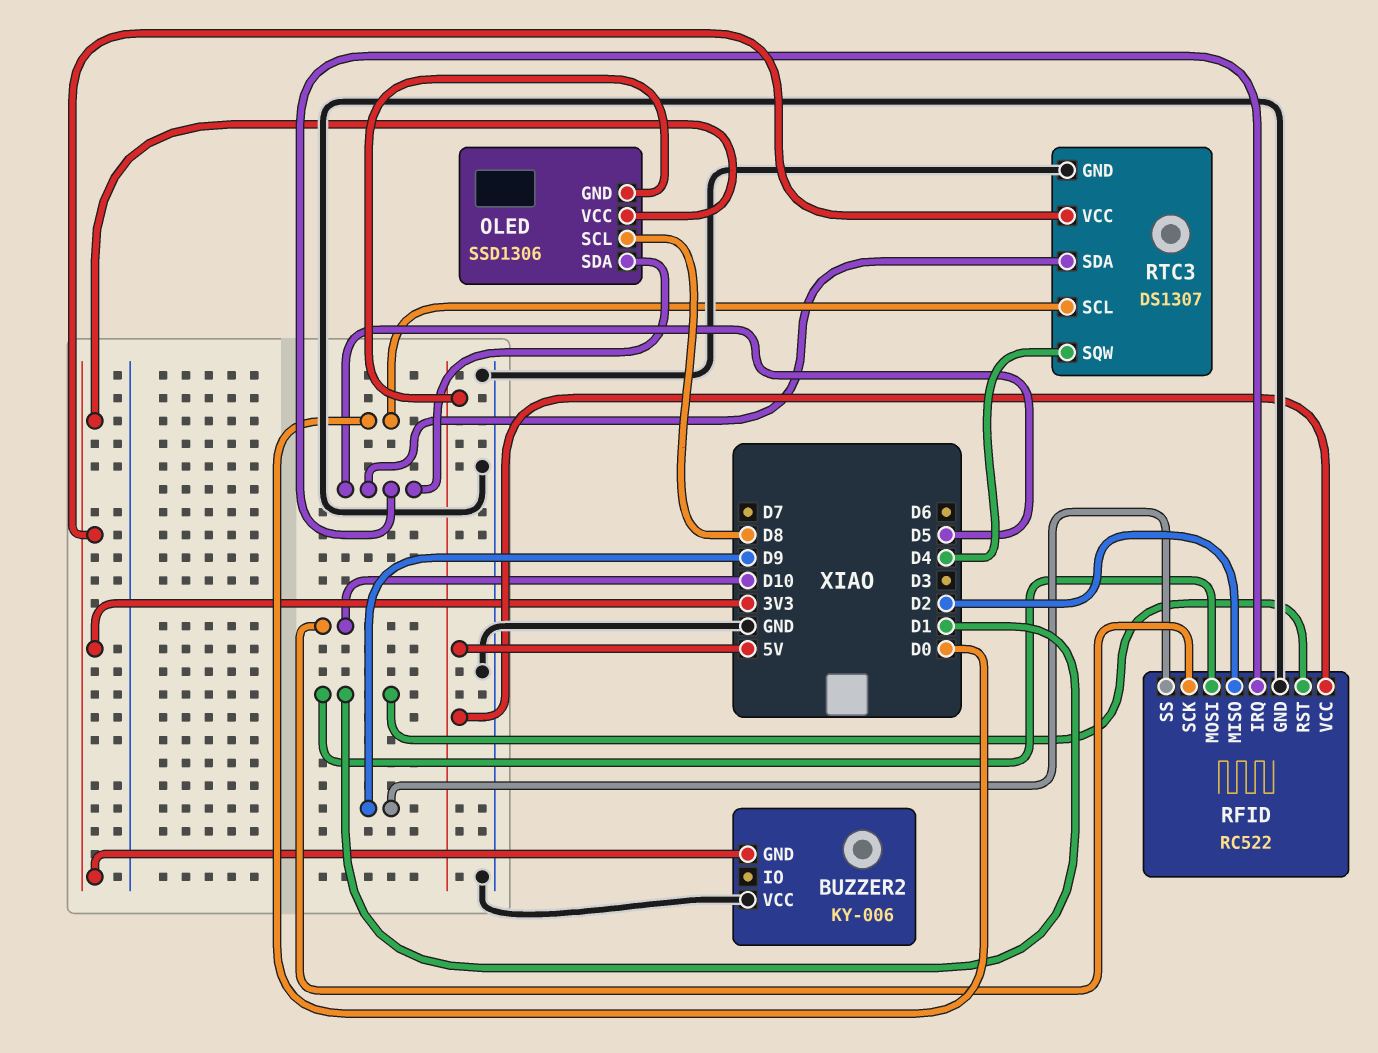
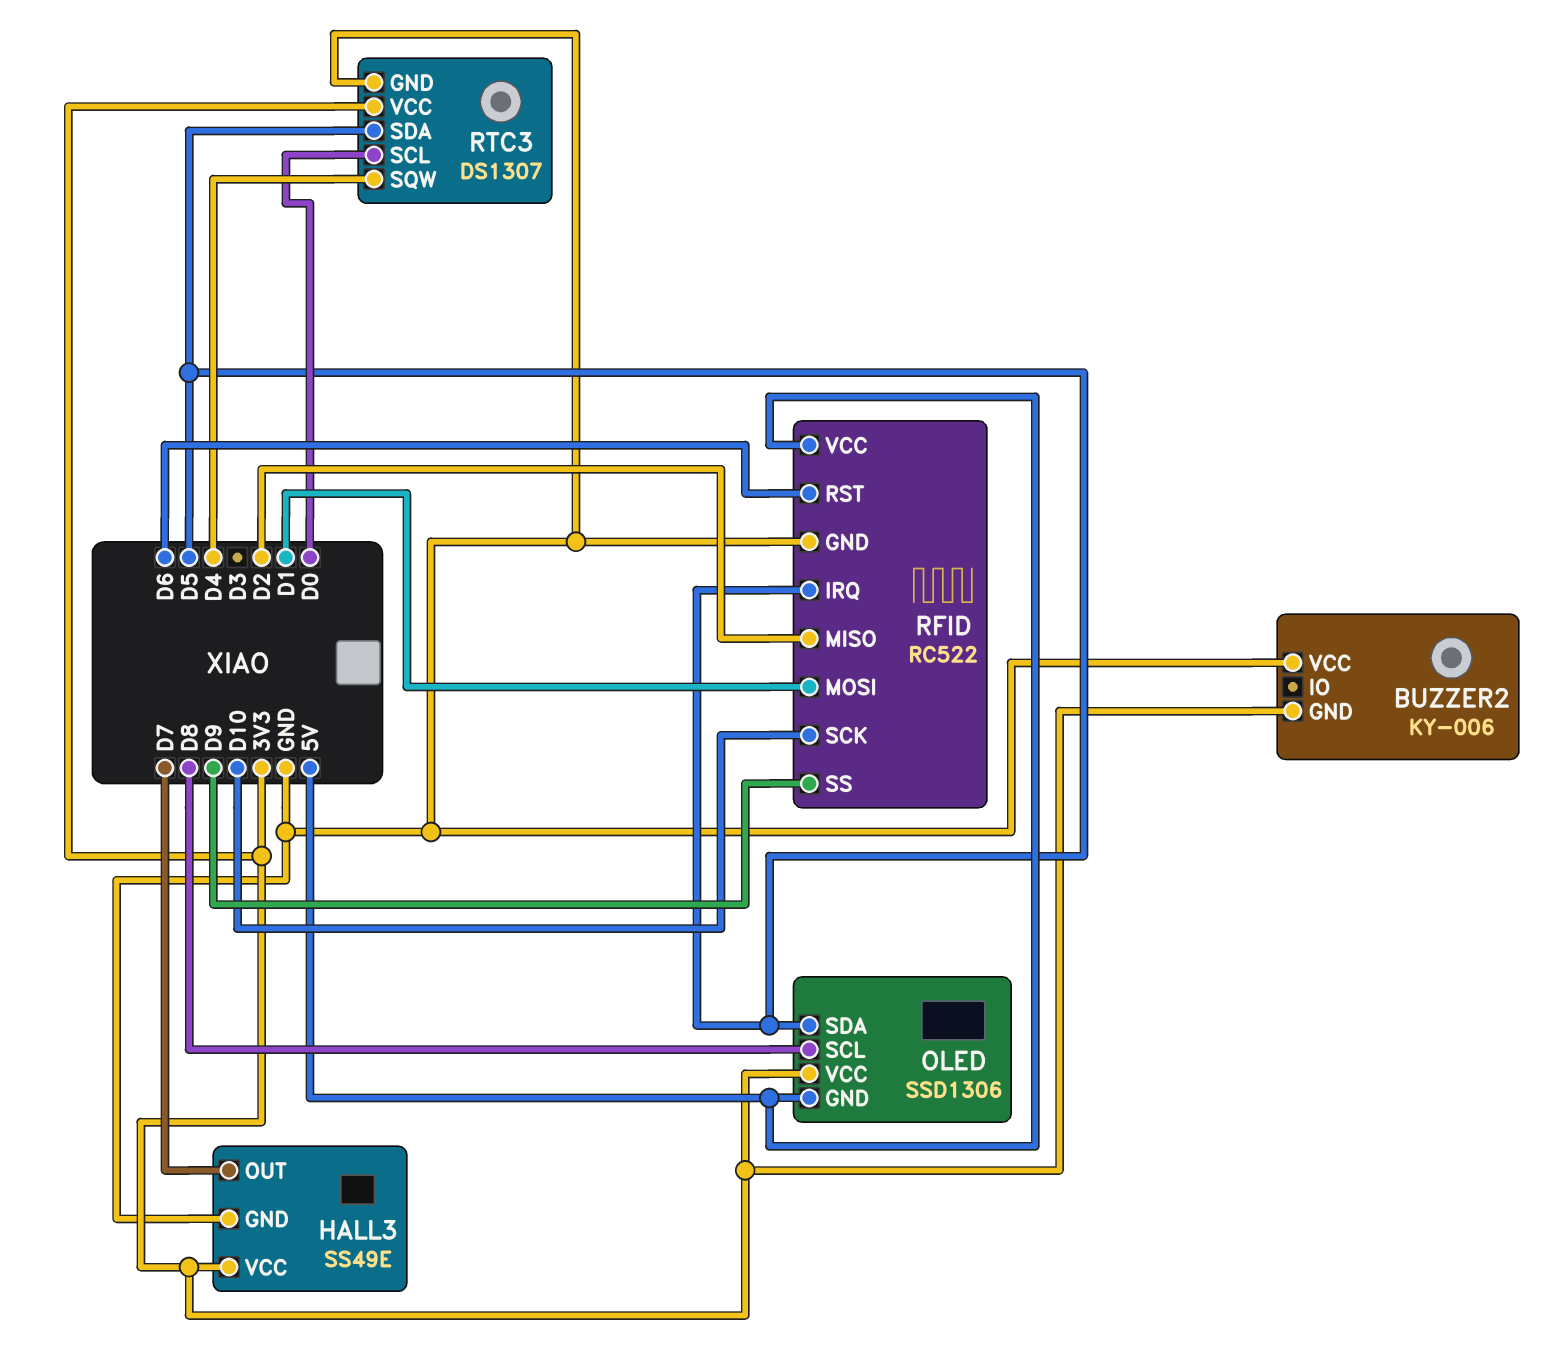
HALL3: none -> SS49E
HALL3 pin GND: none -> GND
HALL3 pin OUT: none -> D7
HALL3 pin VCC: none -> 3V3
RFID pin RST: D1 -> D6

